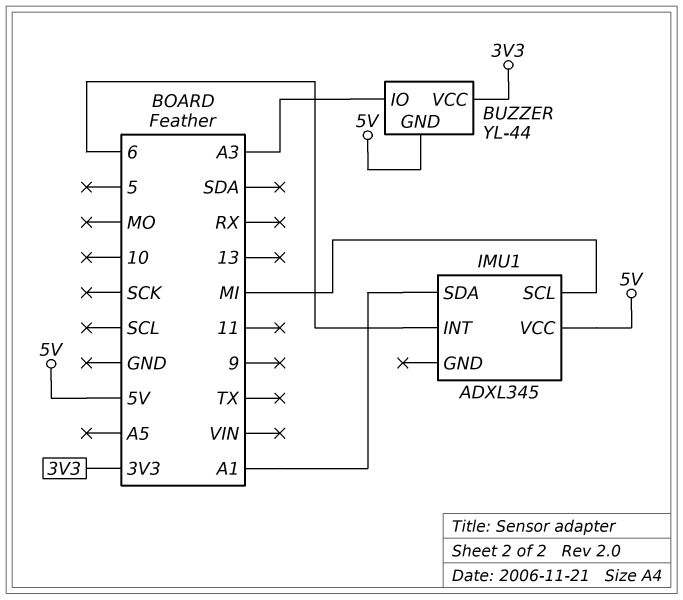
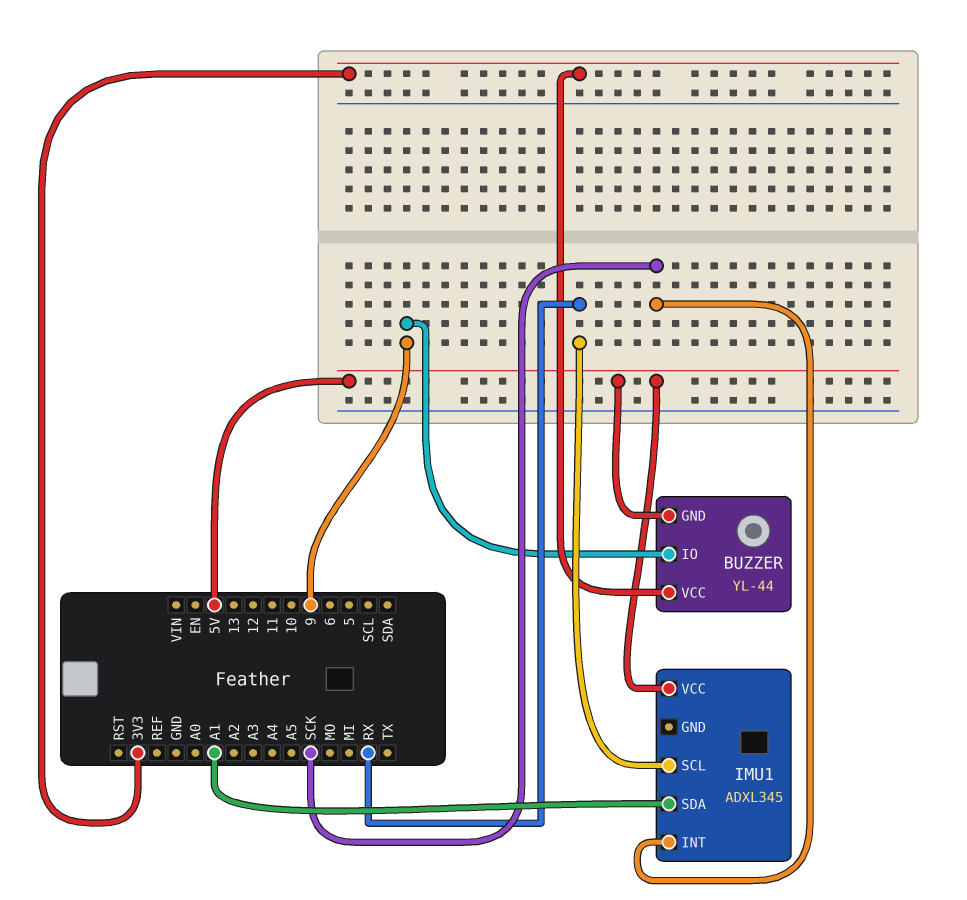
BUZZER pin IO: A3 -> 9
IMU1 pin INT: 6 -> SCK
IMU1 pin SCL: MI -> RX

